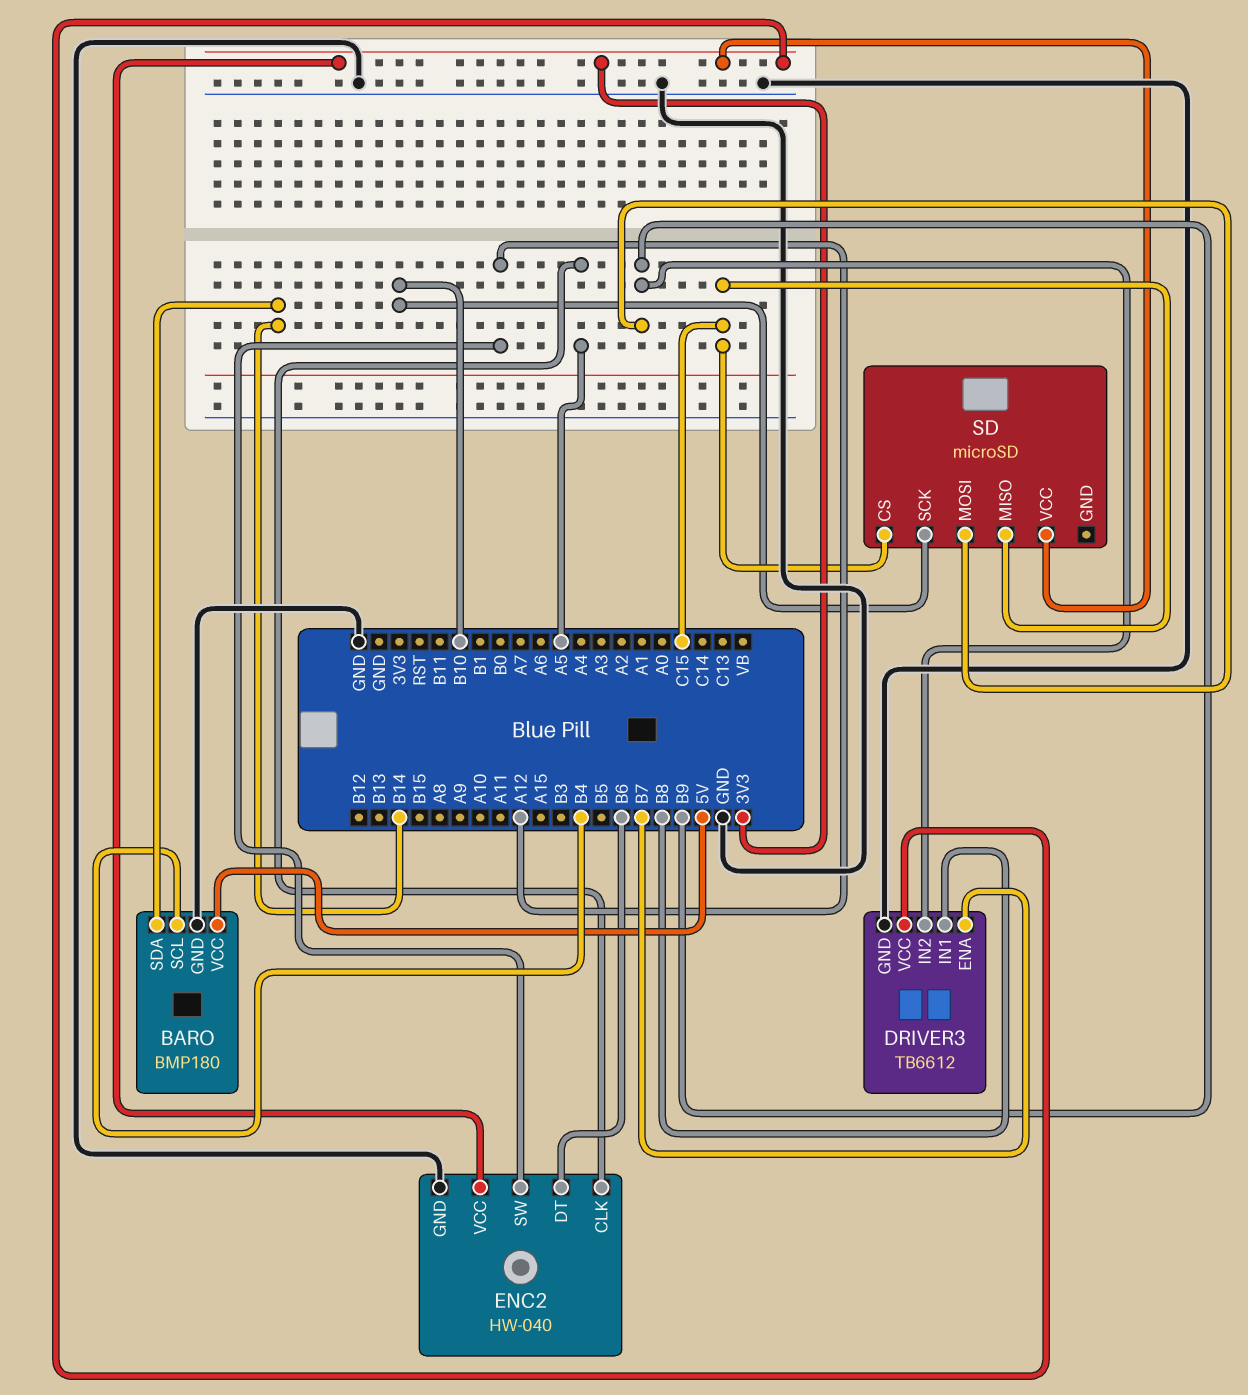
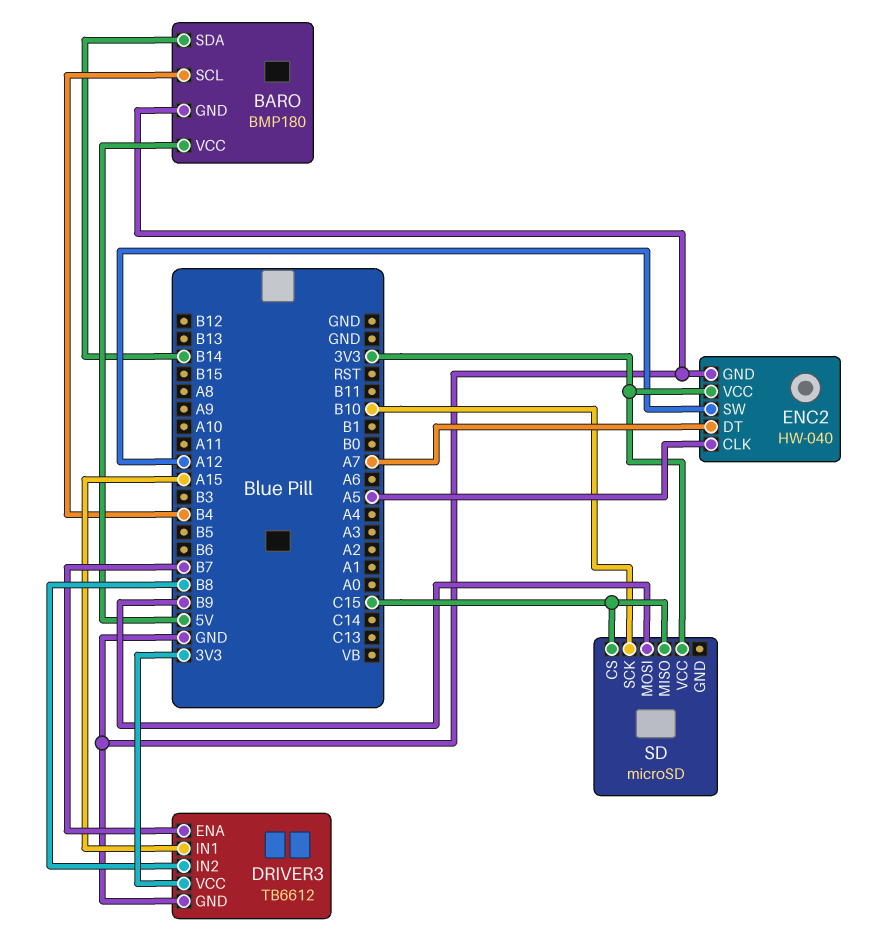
DRIVER3 pin IN1: B8 -> A15
DRIVER3 pin IN2: B9 -> B8
ENC2 pin DT: B6 -> A7

